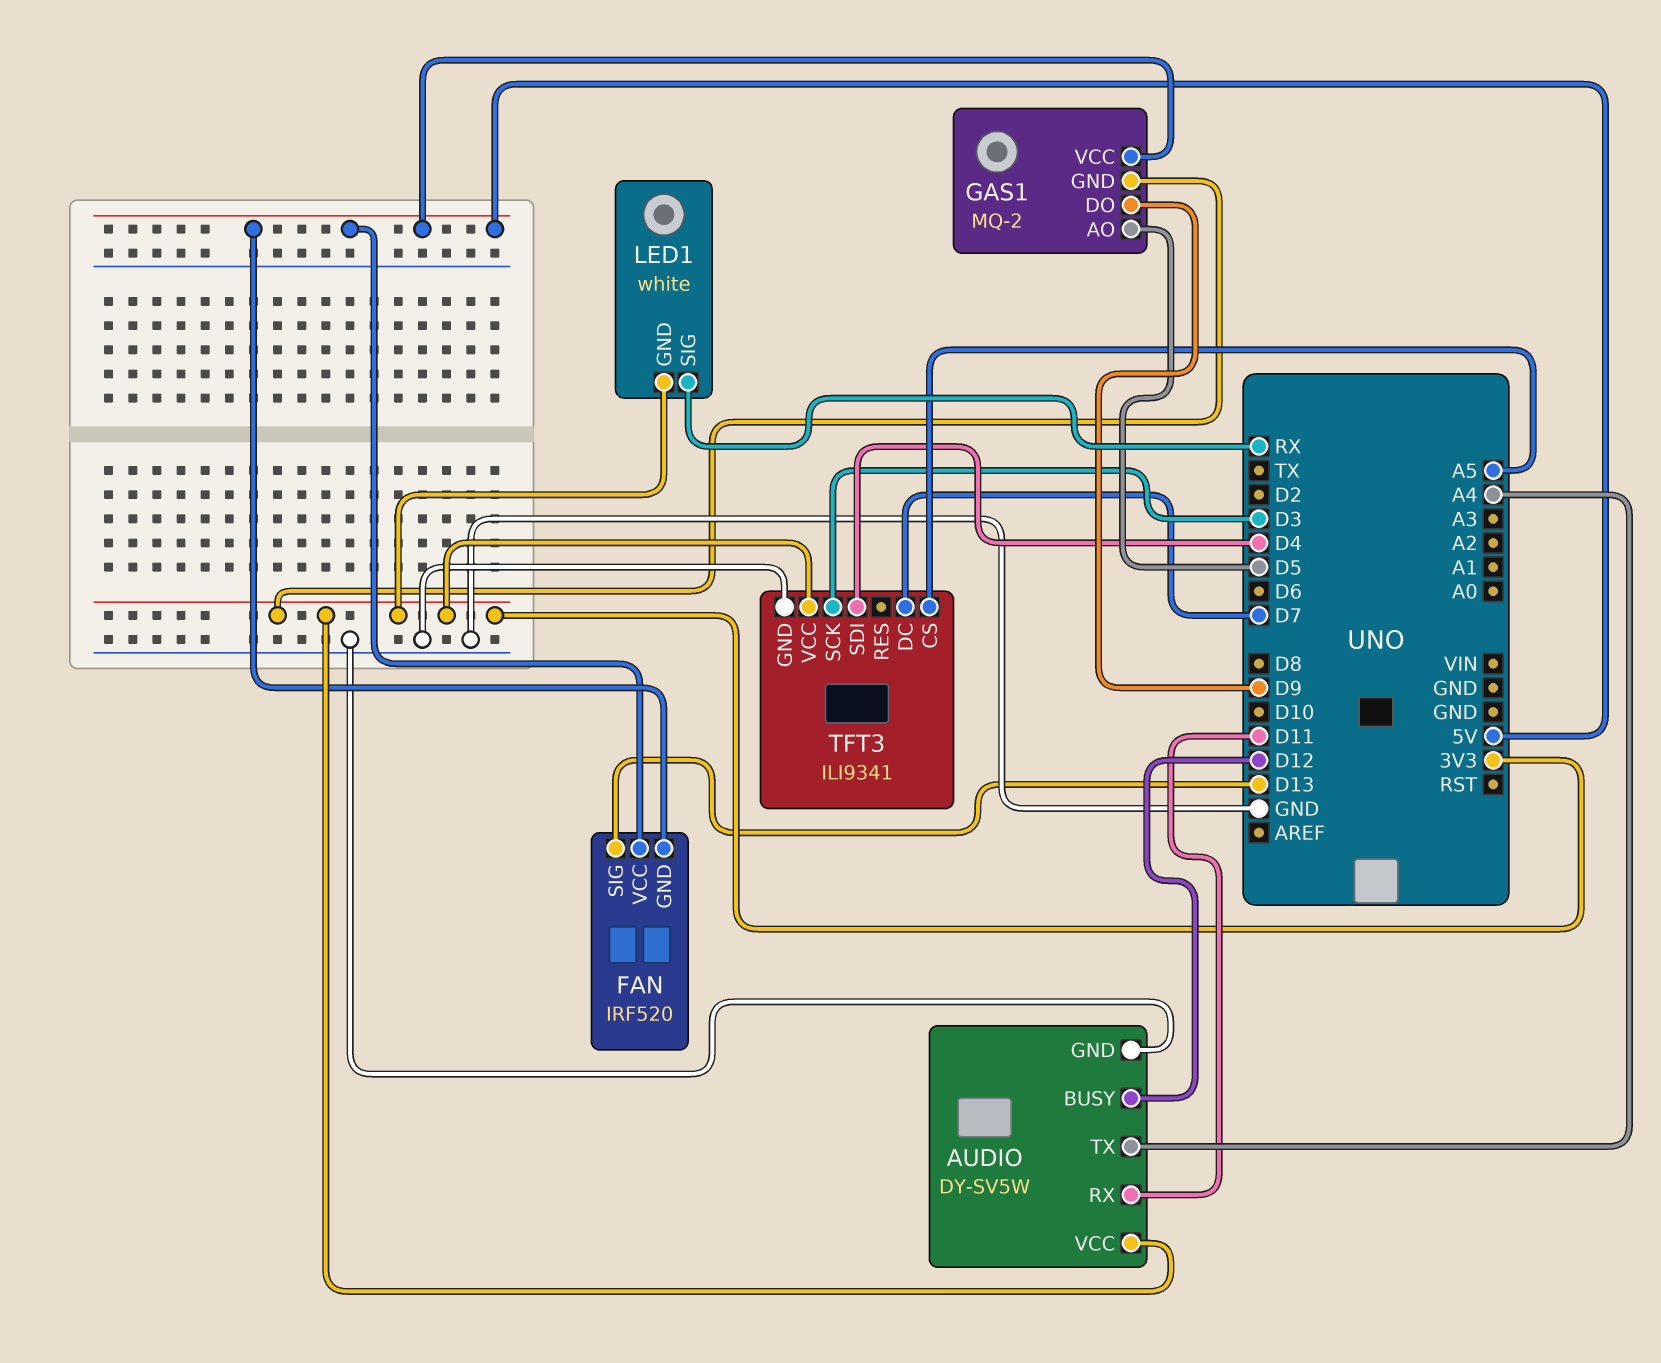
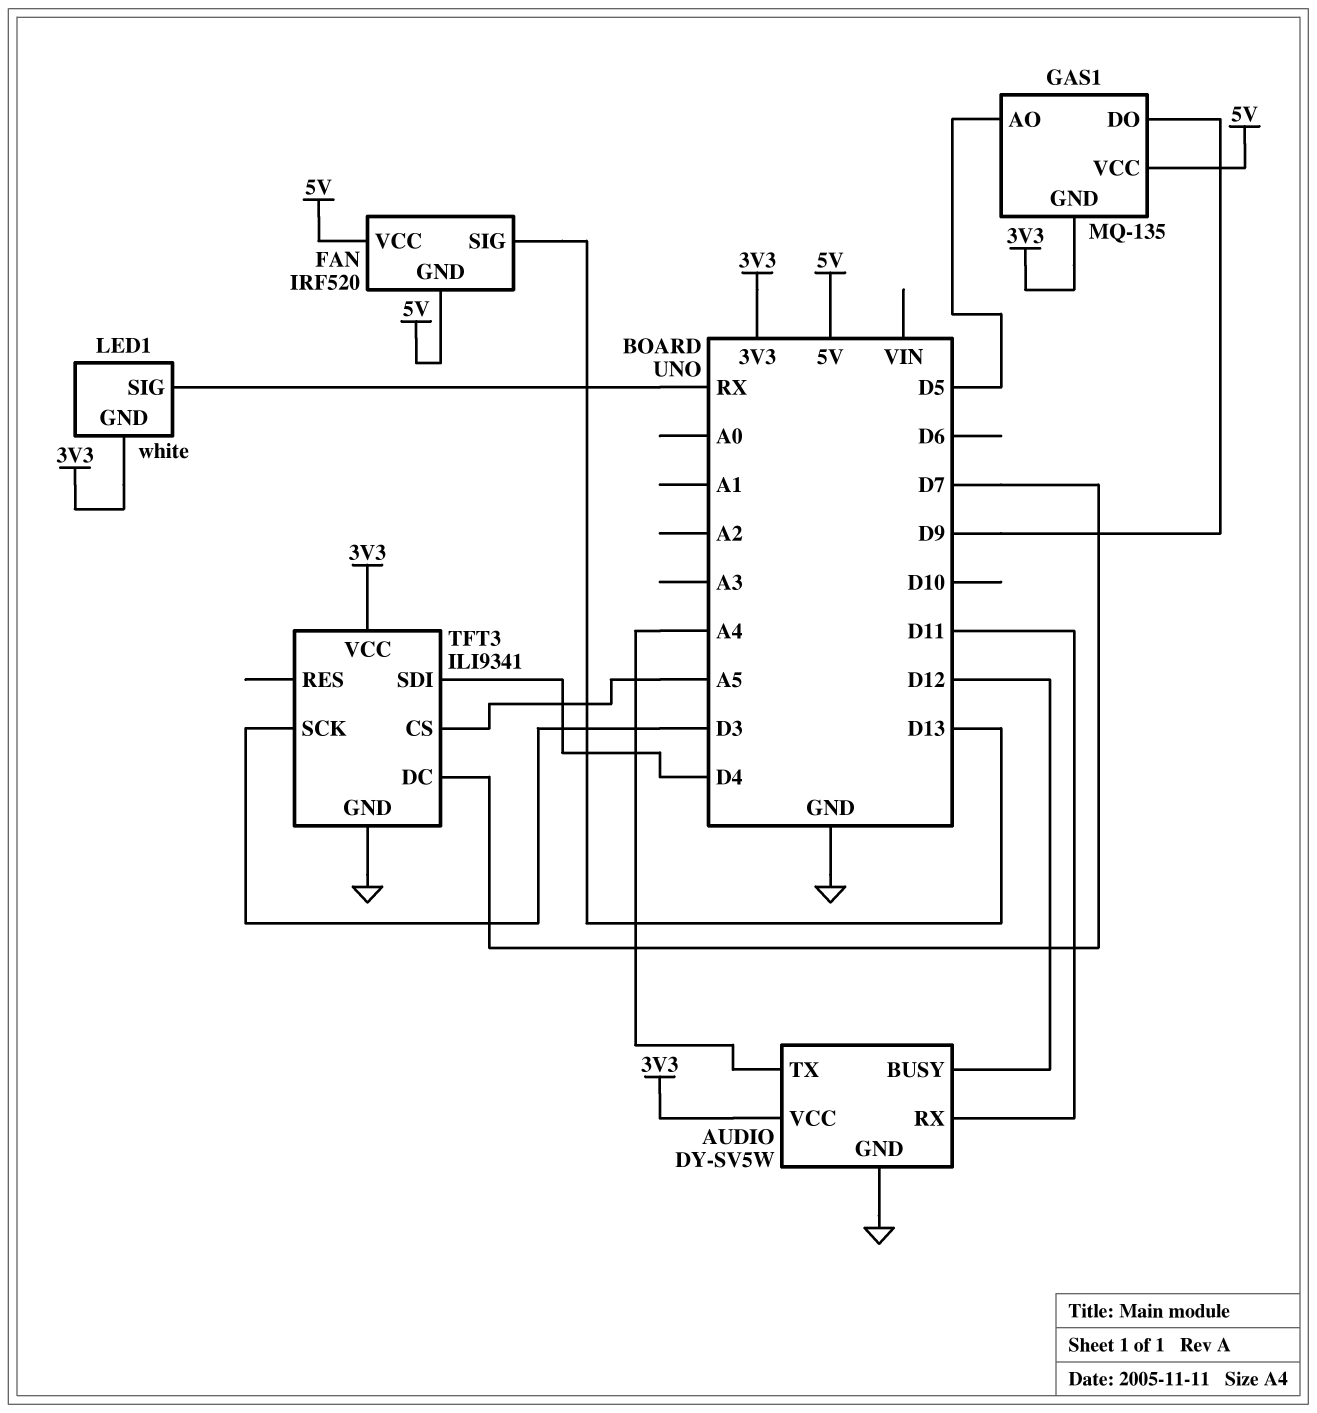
GAS1: MQ-2 -> MQ-135

